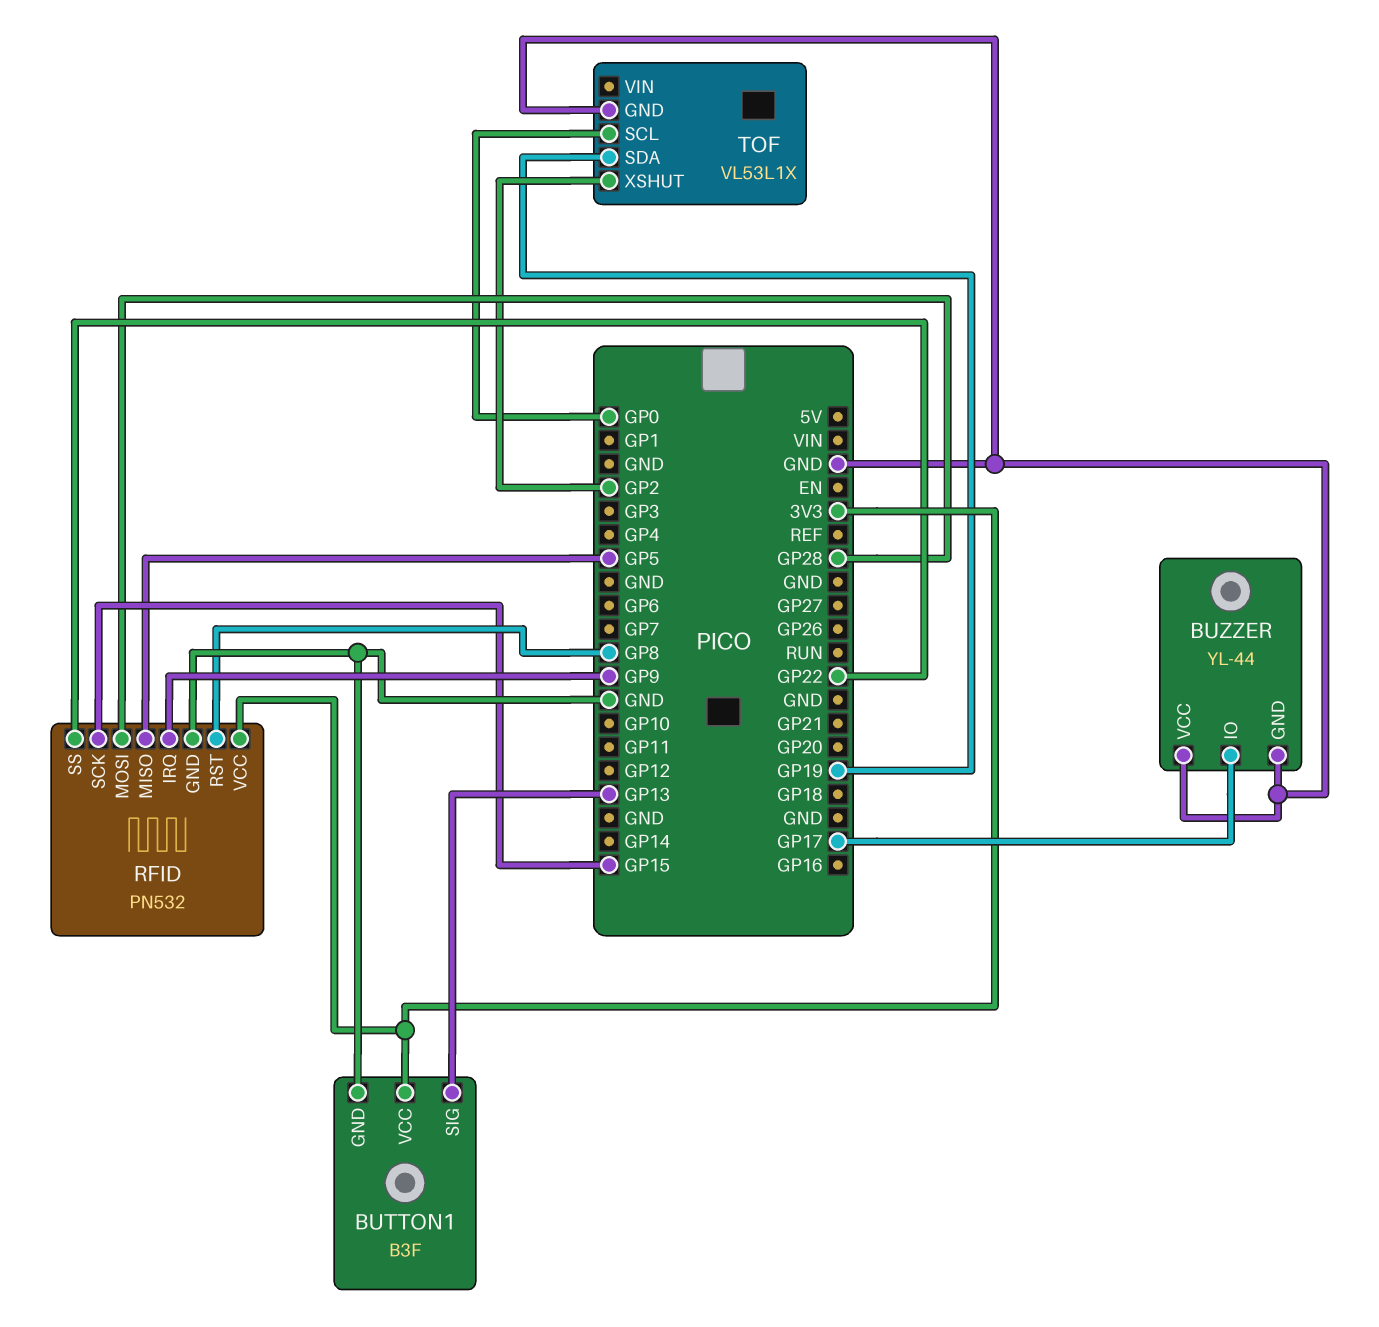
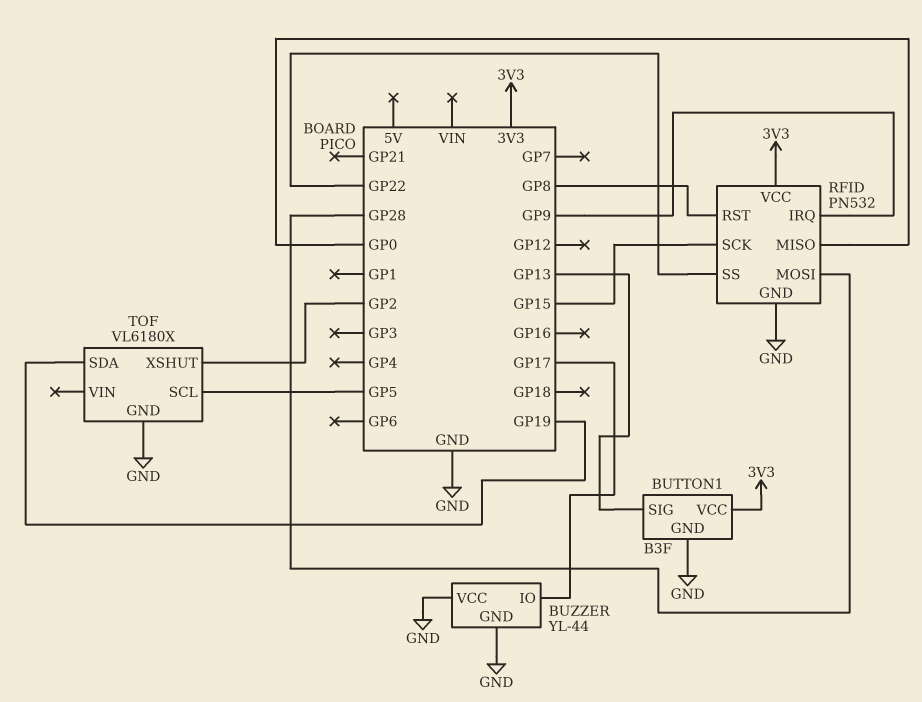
RFID pin MISO: GP5 -> GP0
TOF: VL53L1X -> VL6180X
TOF pin SCL: GP0 -> GP5

